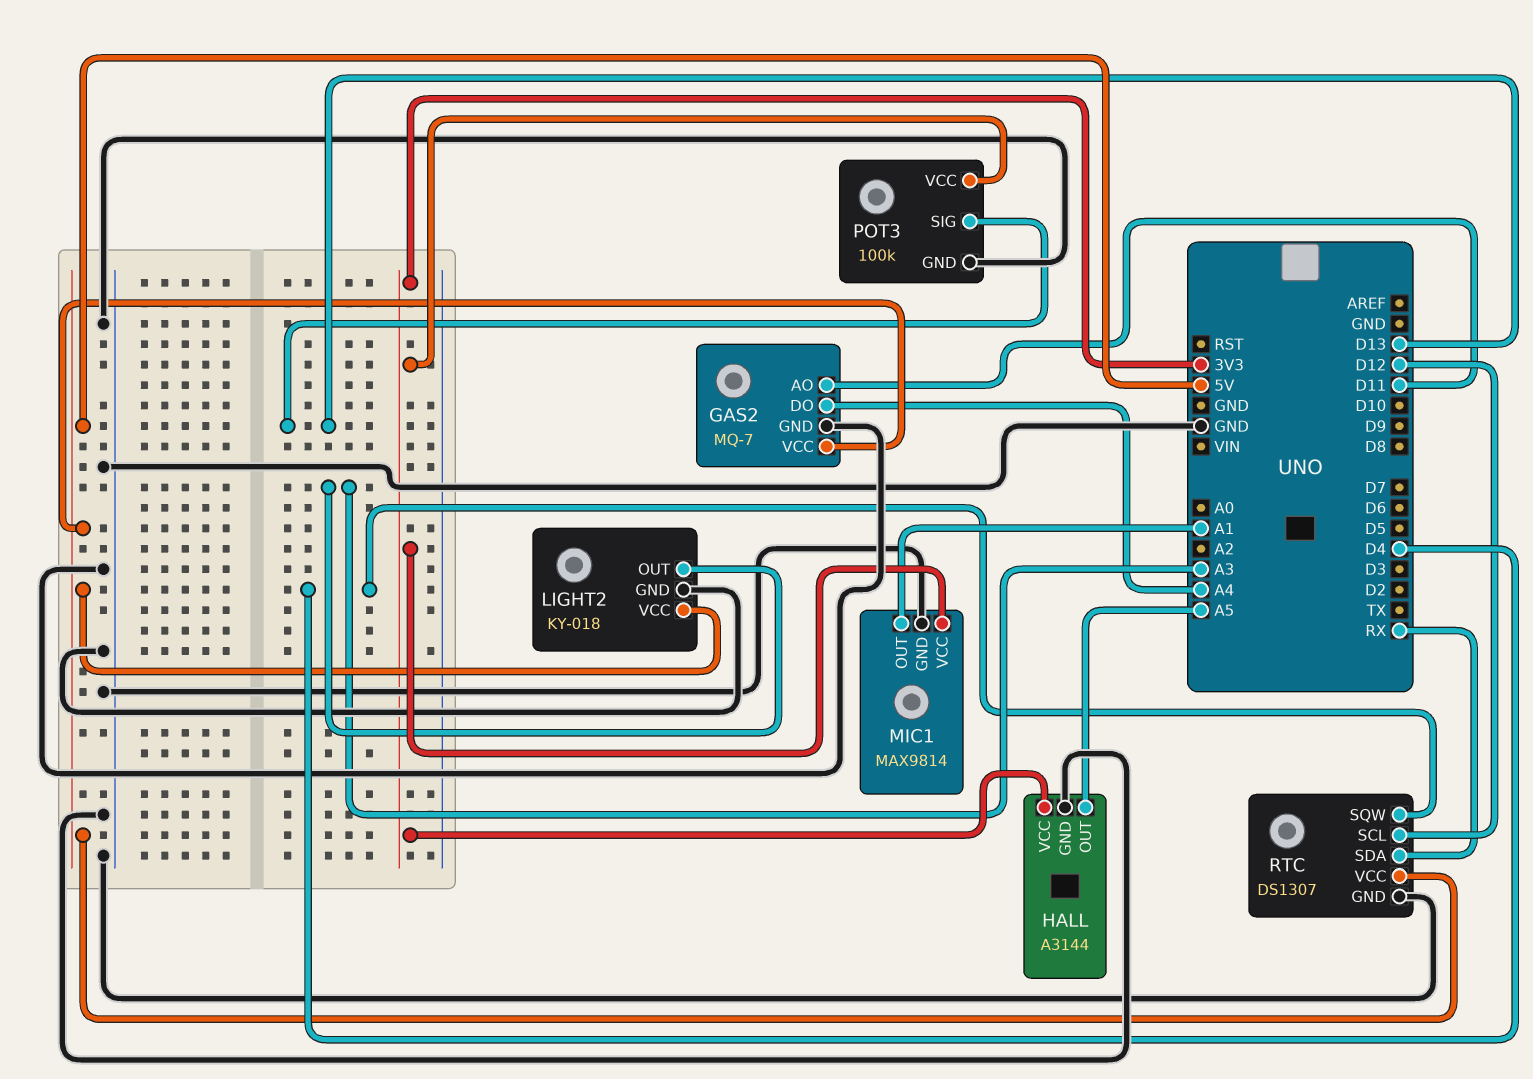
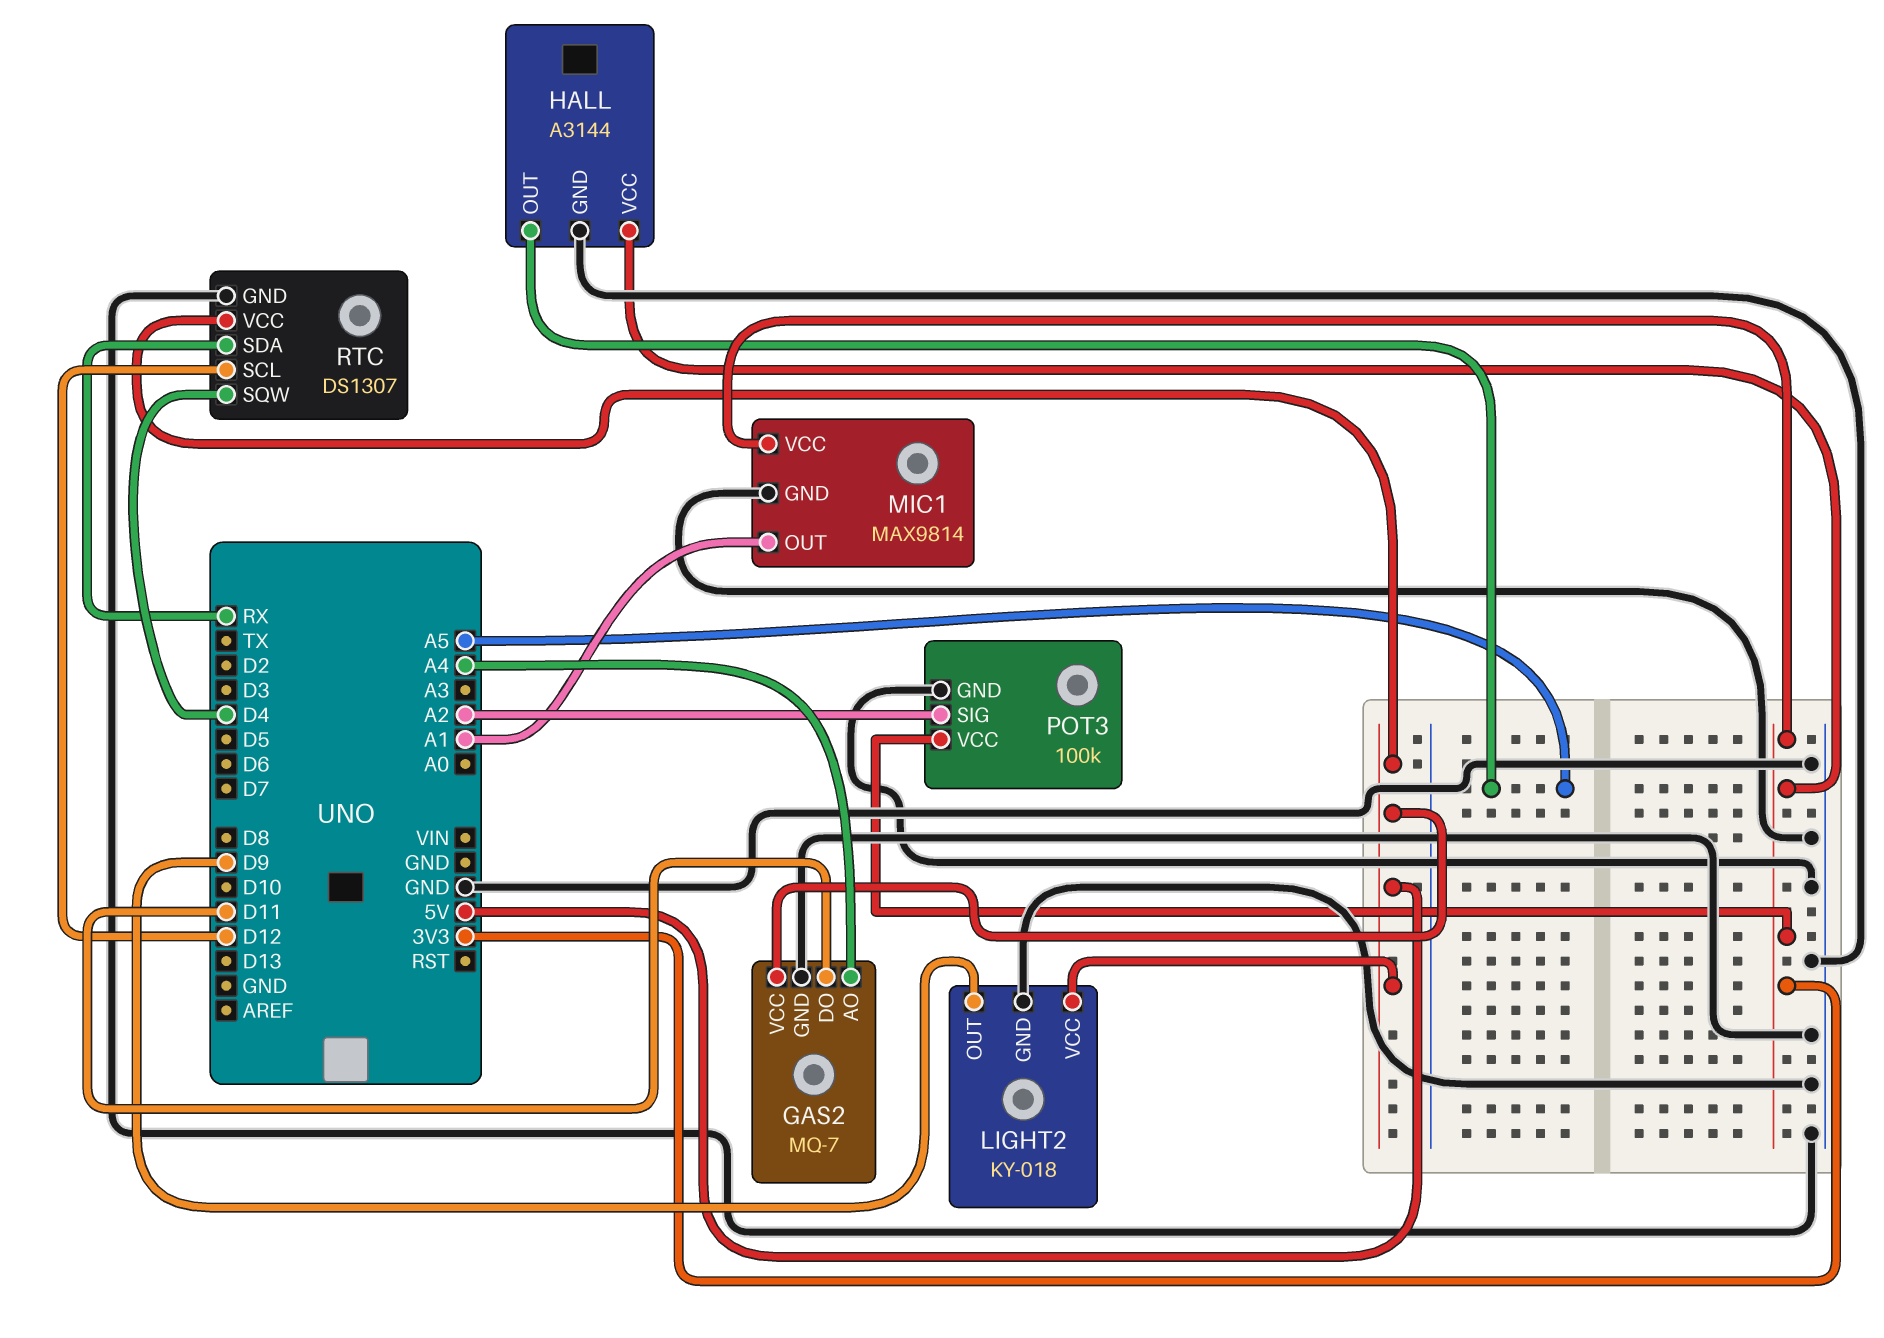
GAS2 pin AO: D11 -> A4
GAS2 pin DO: A4 -> D11
LIGHT2 pin OUT: A3 -> D9
POT3 pin SIG: D13 -> A2

